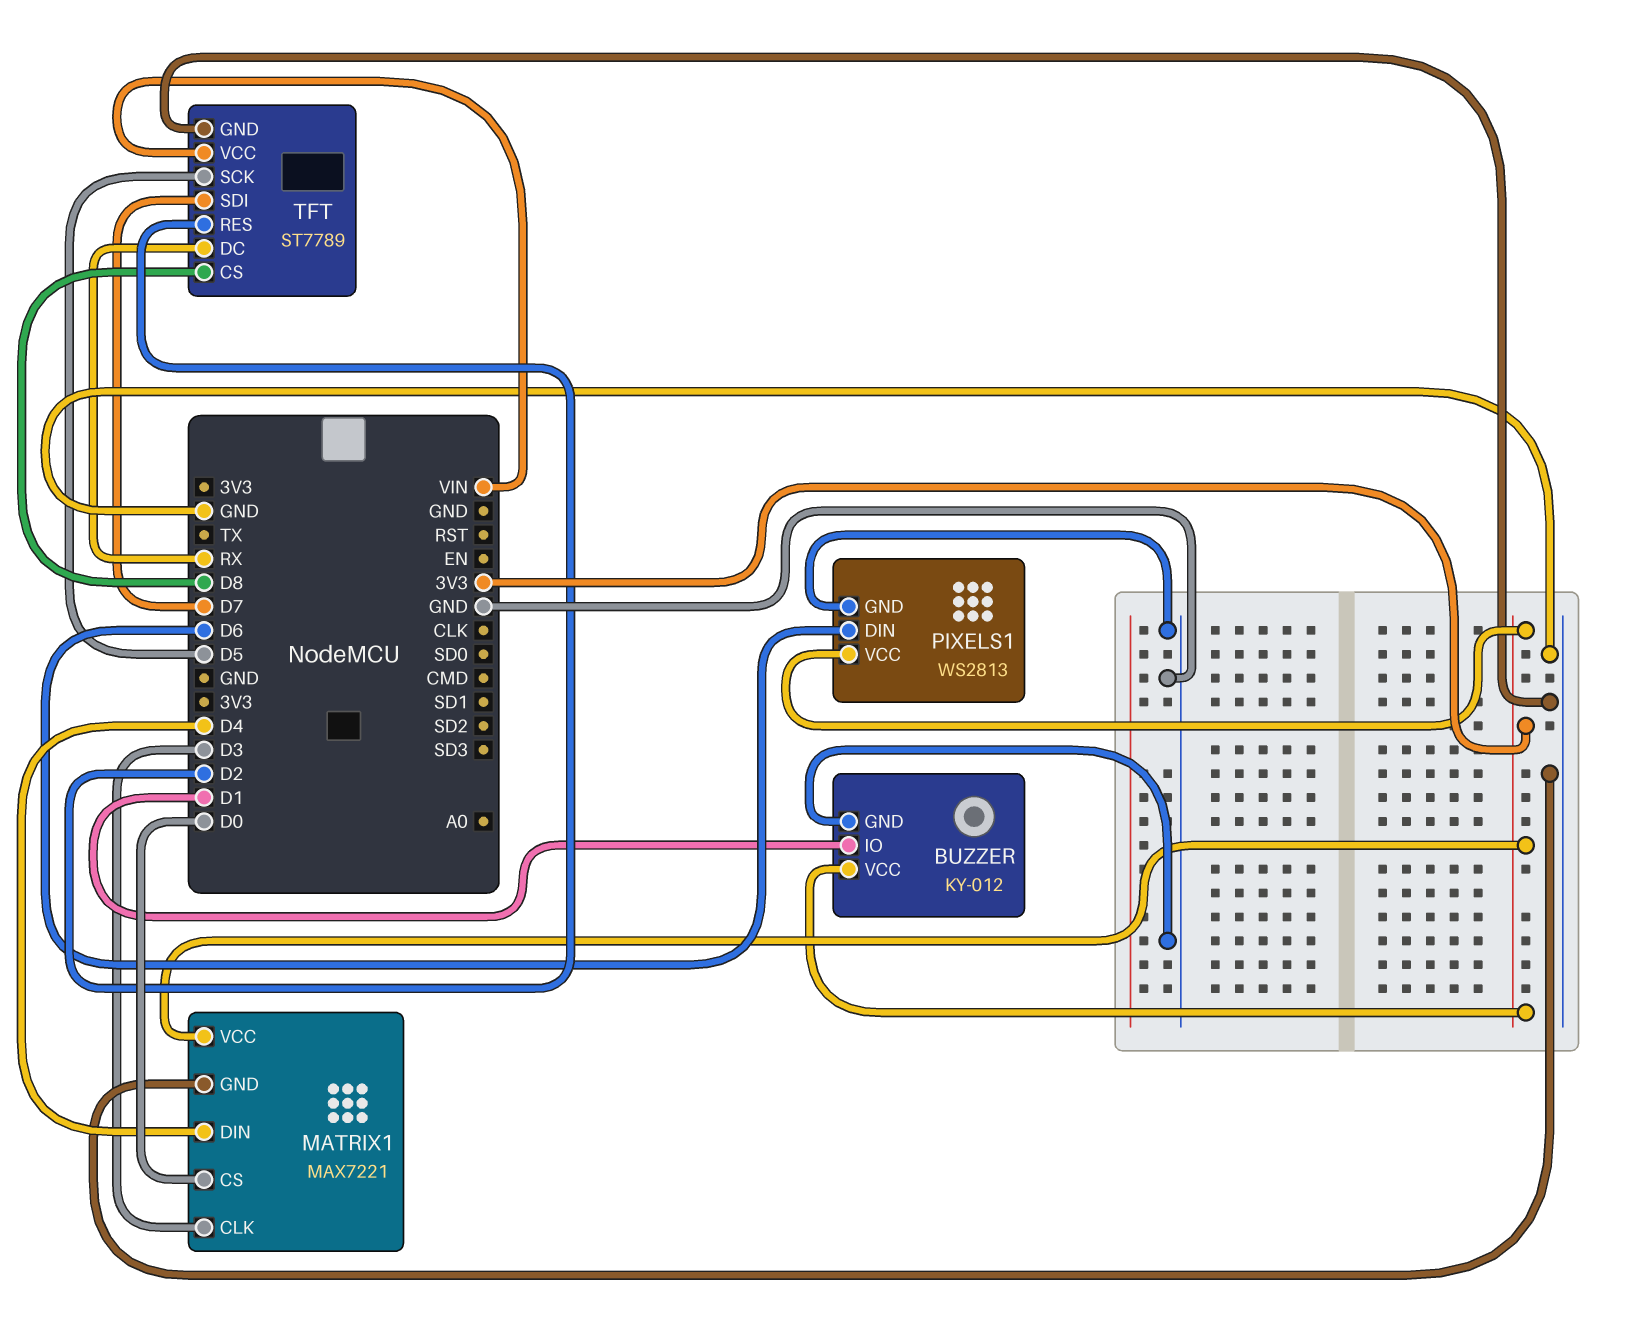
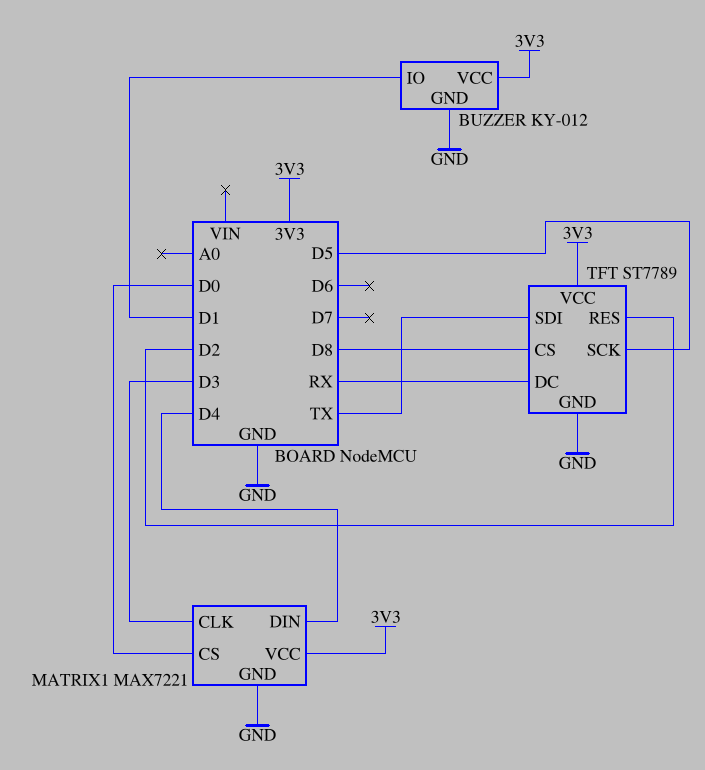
PIXELS1: WS2813 -> none
PIXELS1 pin DIN: D6 -> none
PIXELS1 pin GND: GND -> none
PIXELS1 pin VCC: 3V3 -> none
TFT pin SDI: D7 -> TX
TFT pin VCC: VIN -> 3V3

